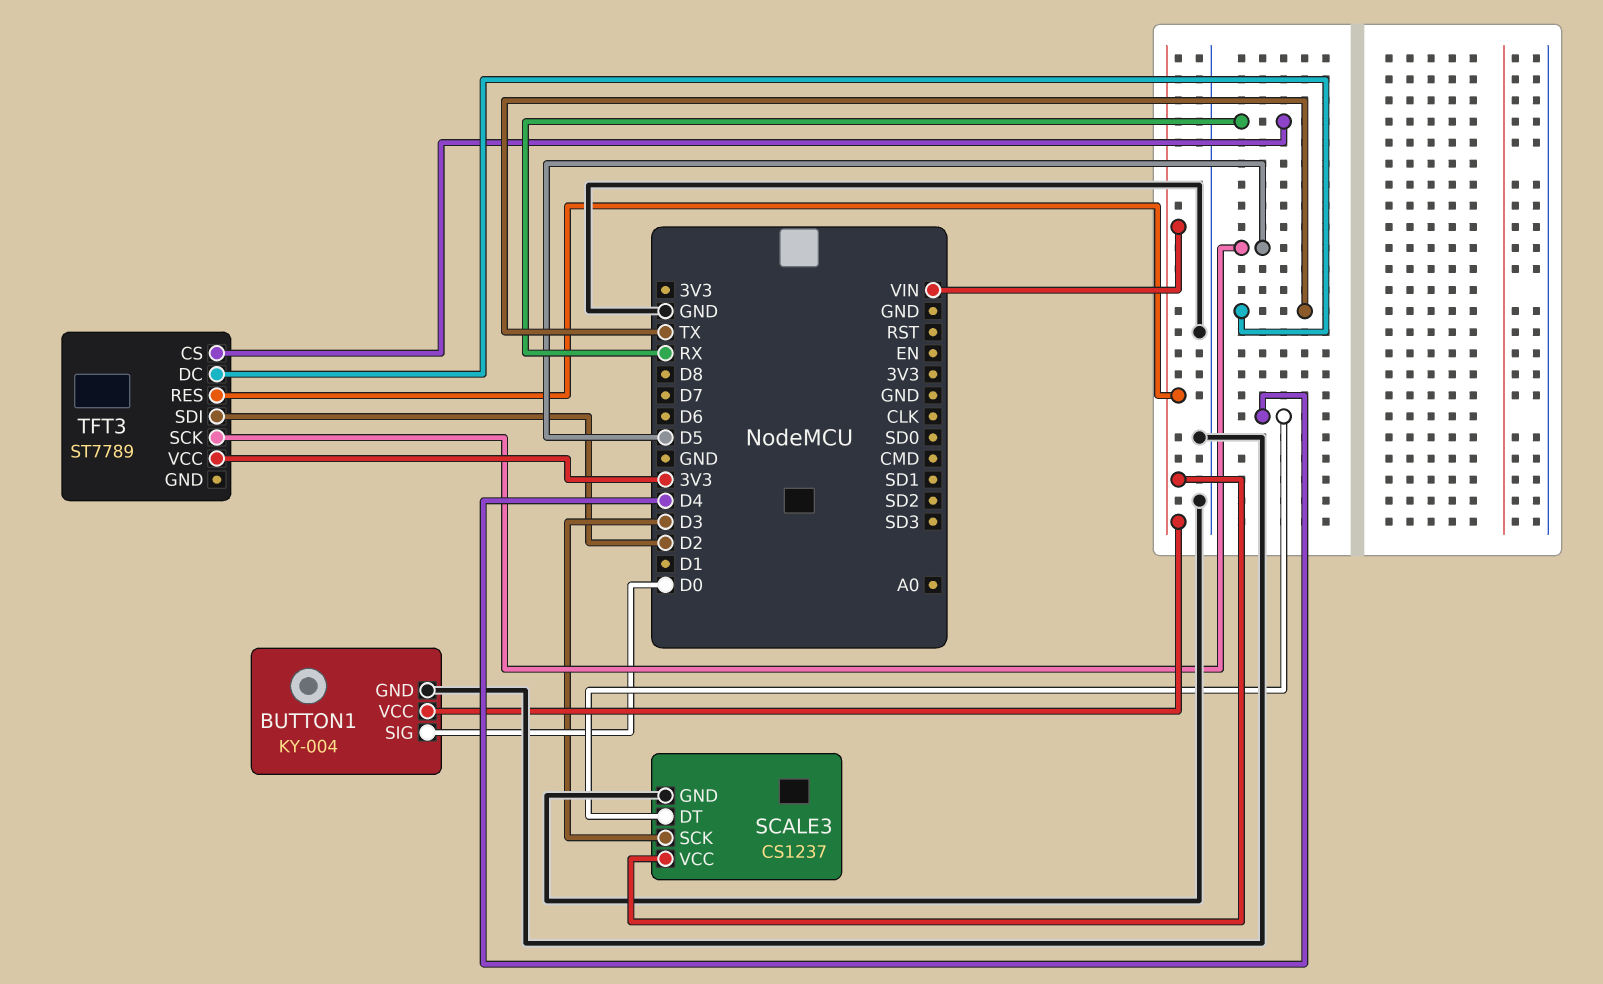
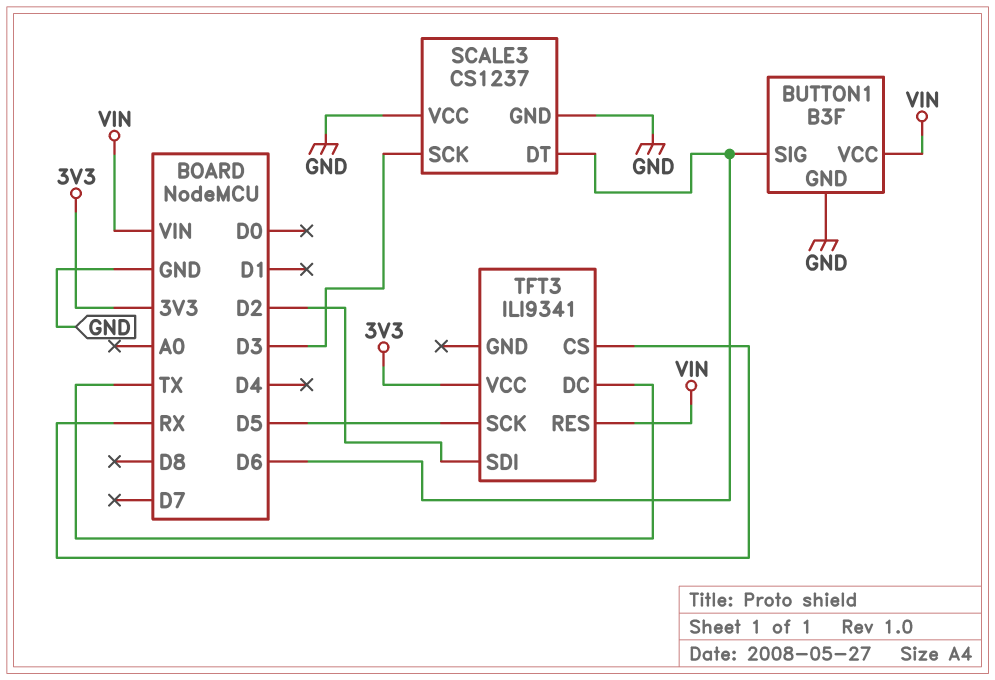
BUTTON1: KY-004 -> B3F
BUTTON1 pin SIG: D0 -> D6
SCALE3 pin DT: D4 -> D6
SCALE3 pin VCC: VIN -> GND
TFT3: ST7789 -> ILI9341

